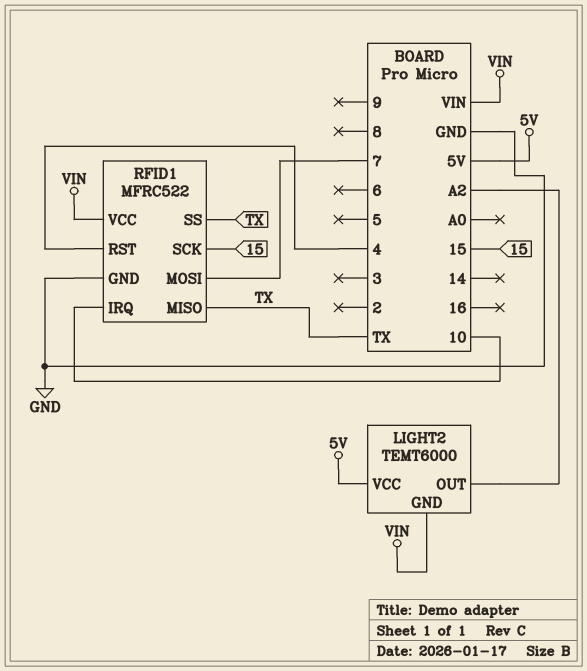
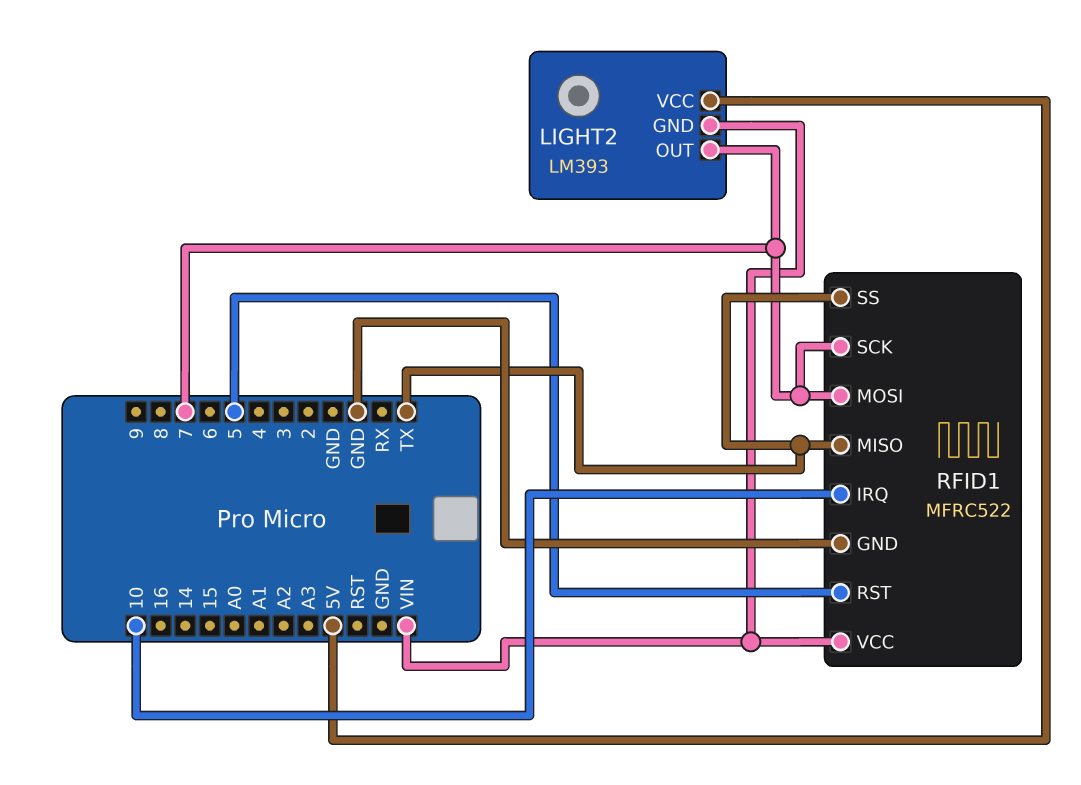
LIGHT2: TEMT6000 -> LM393
LIGHT2 pin OUT: A2 -> 7
RFID1 pin RST: 4 -> 5
RFID1 pin SCK: 15 -> 7

